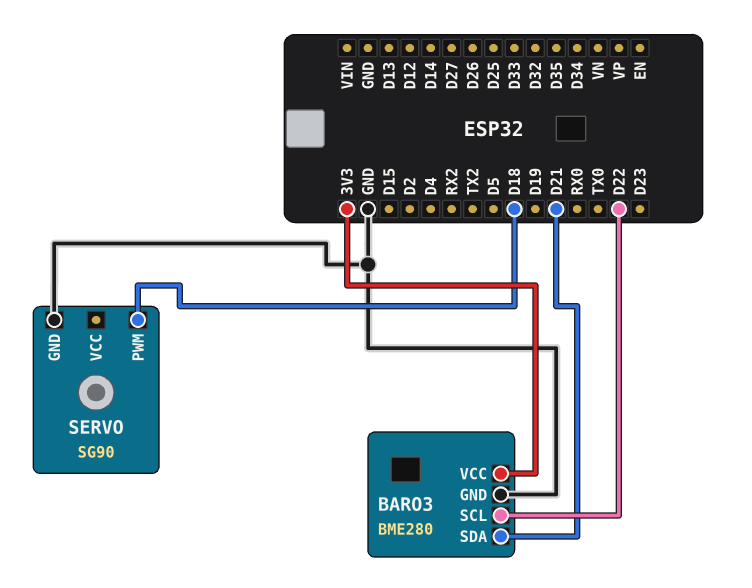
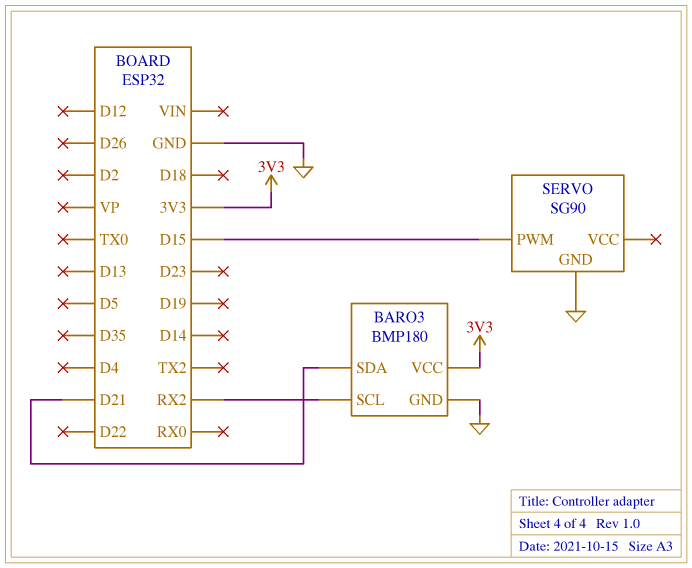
BARO3: BME280 -> BMP180
BARO3 pin SCL: D22 -> RX2
SERVO pin PWM: D18 -> D15

